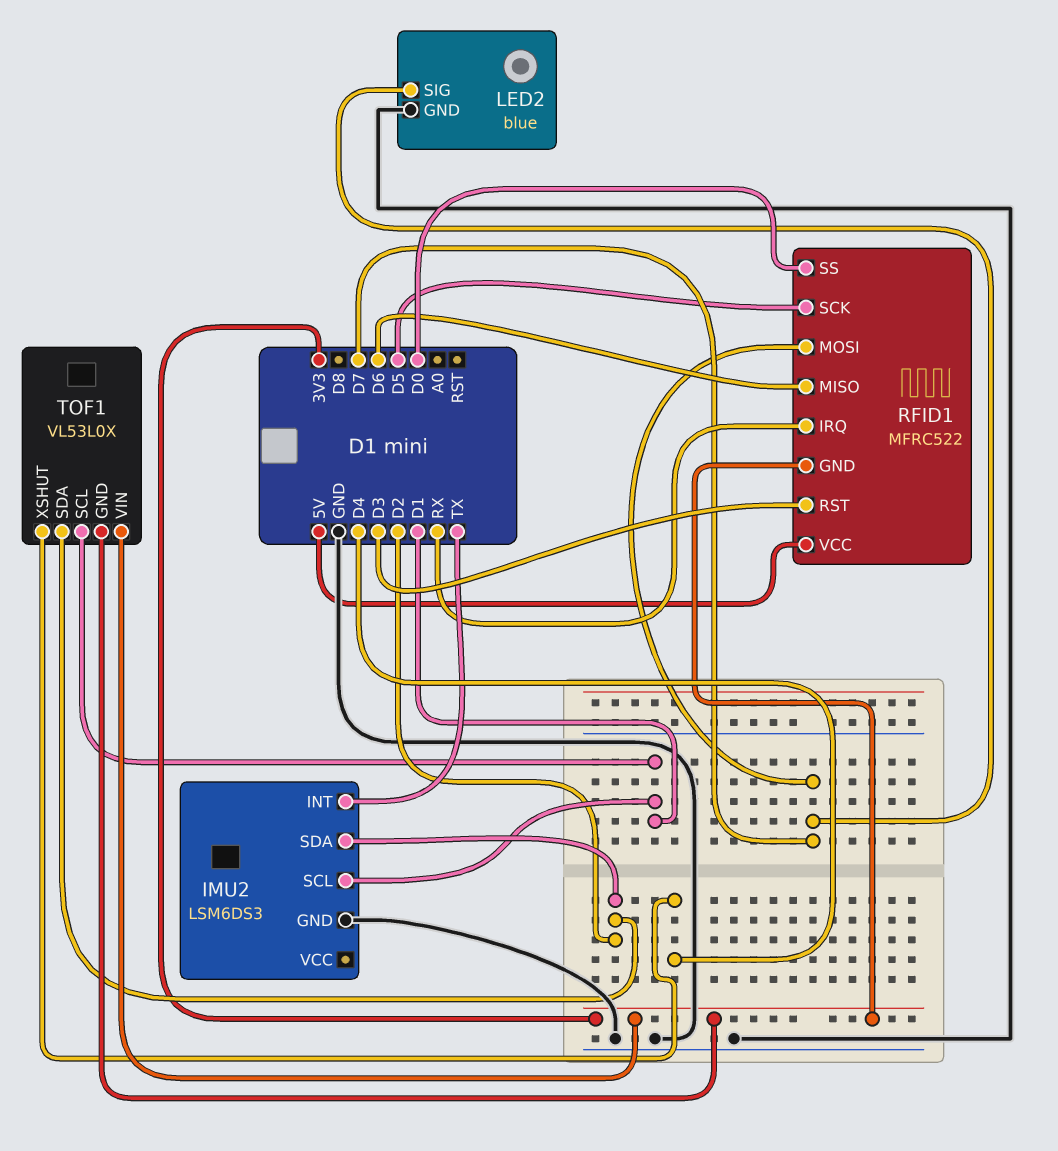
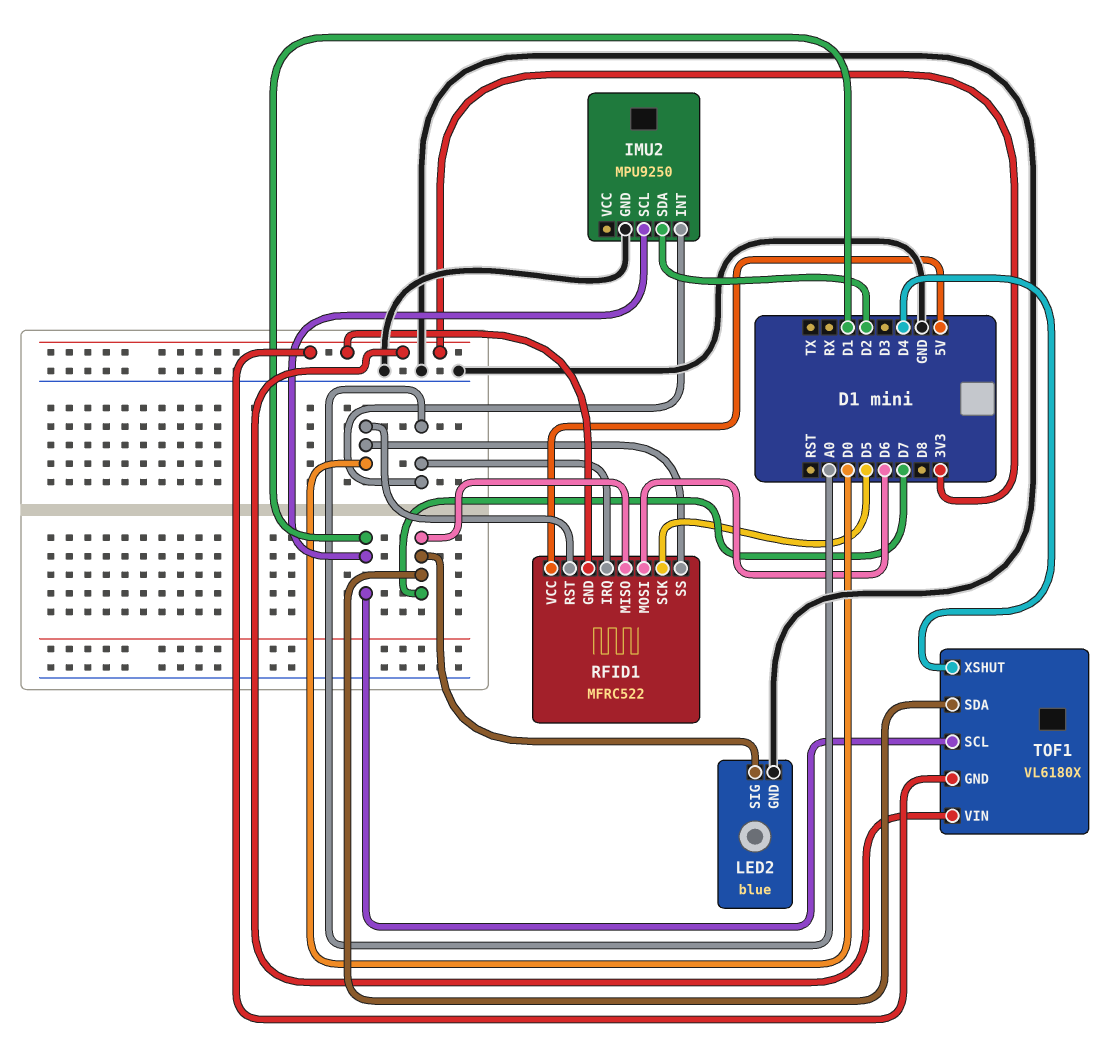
IMU2: LSM6DS3 -> MPU9250
IMU2 pin INT: TX -> A0
RFID1 pin IRQ: RX -> A0
RFID1 pin MISO: D6 -> D7
RFID1 pin MOSI: D7 -> D6
RFID1 pin RST: D3 -> D0
TOF1: VL53L0X -> VL6180X
TOF1 pin SDA: D2 -> D7

